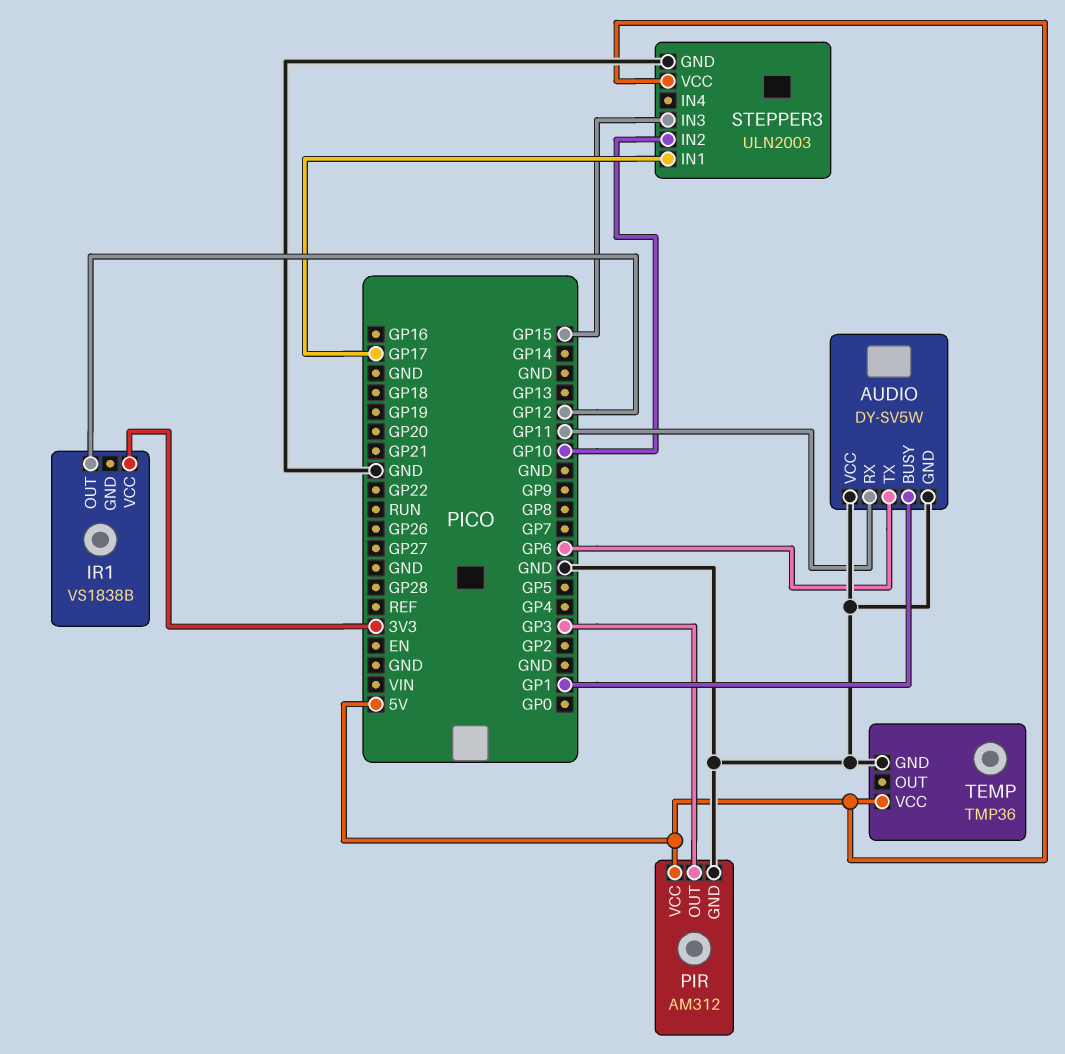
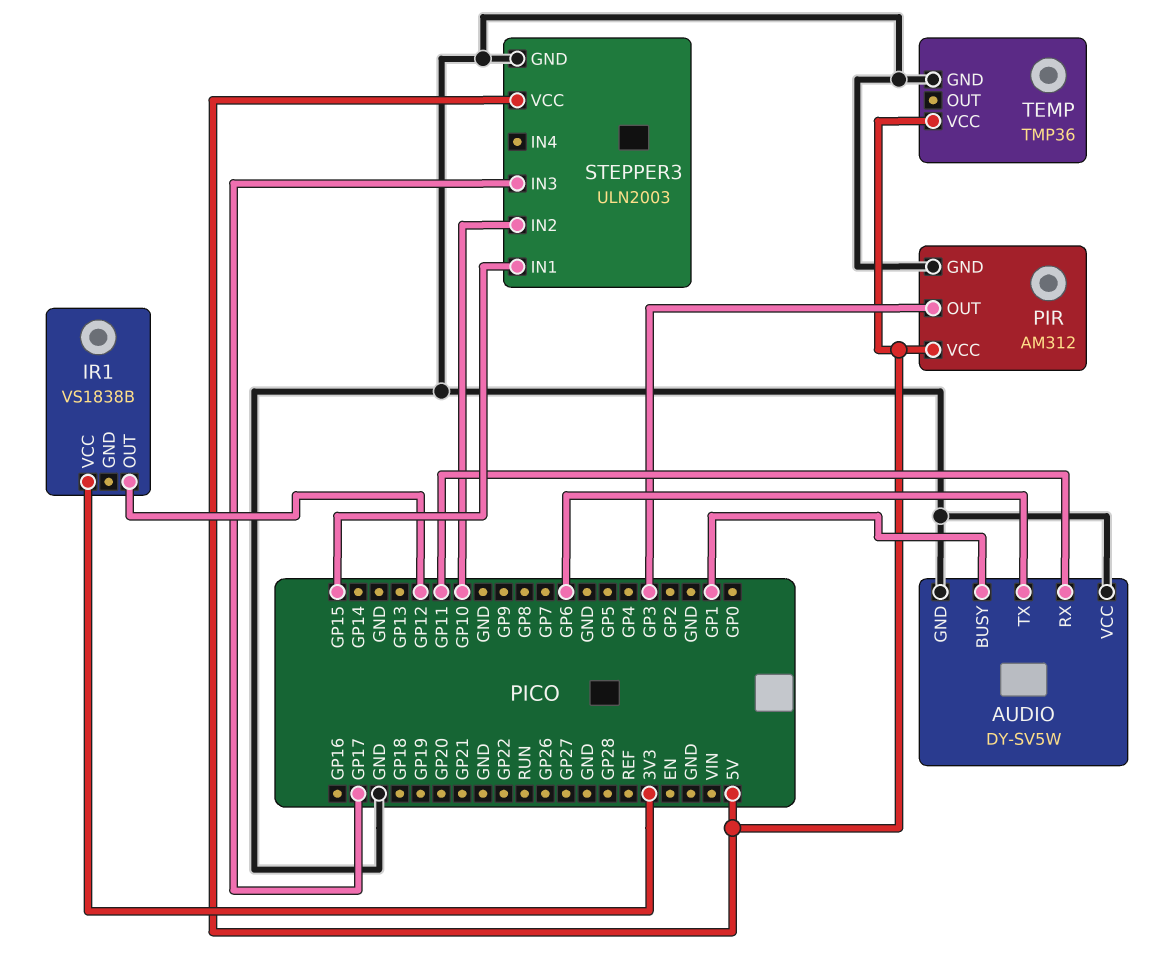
STEPPER3 pin IN1: GP17 -> GP15
STEPPER3 pin IN3: GP15 -> GP17

